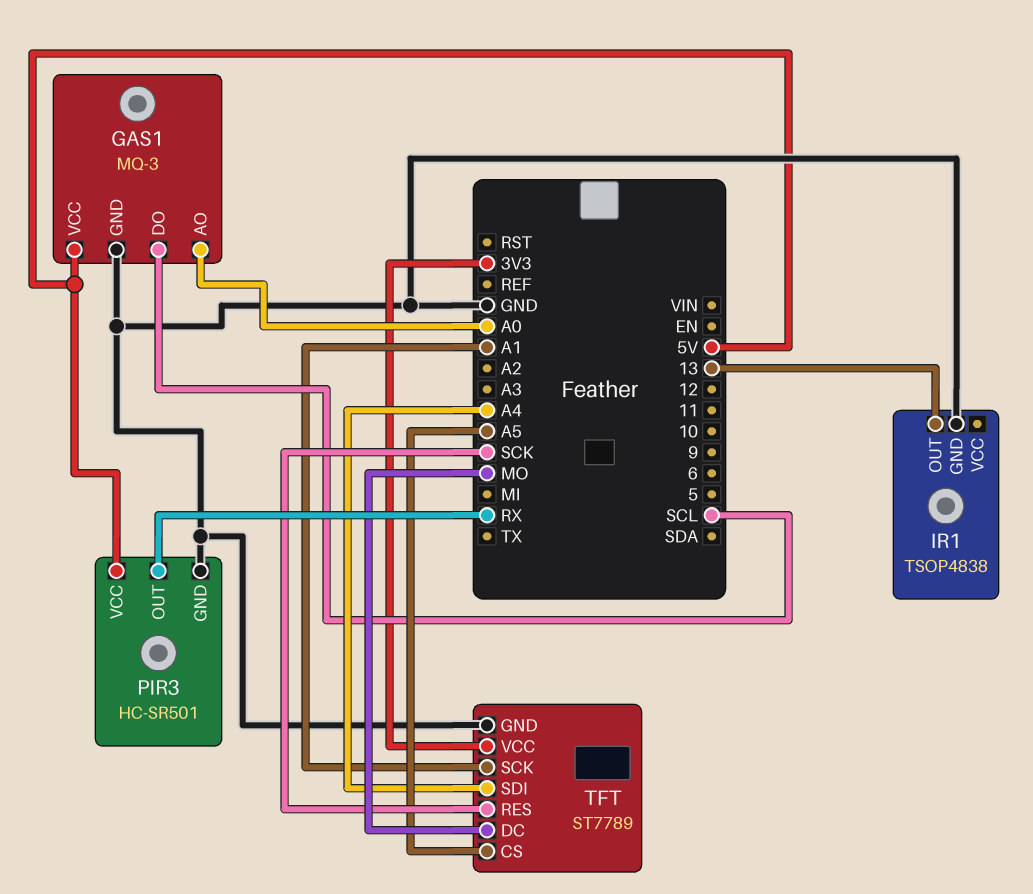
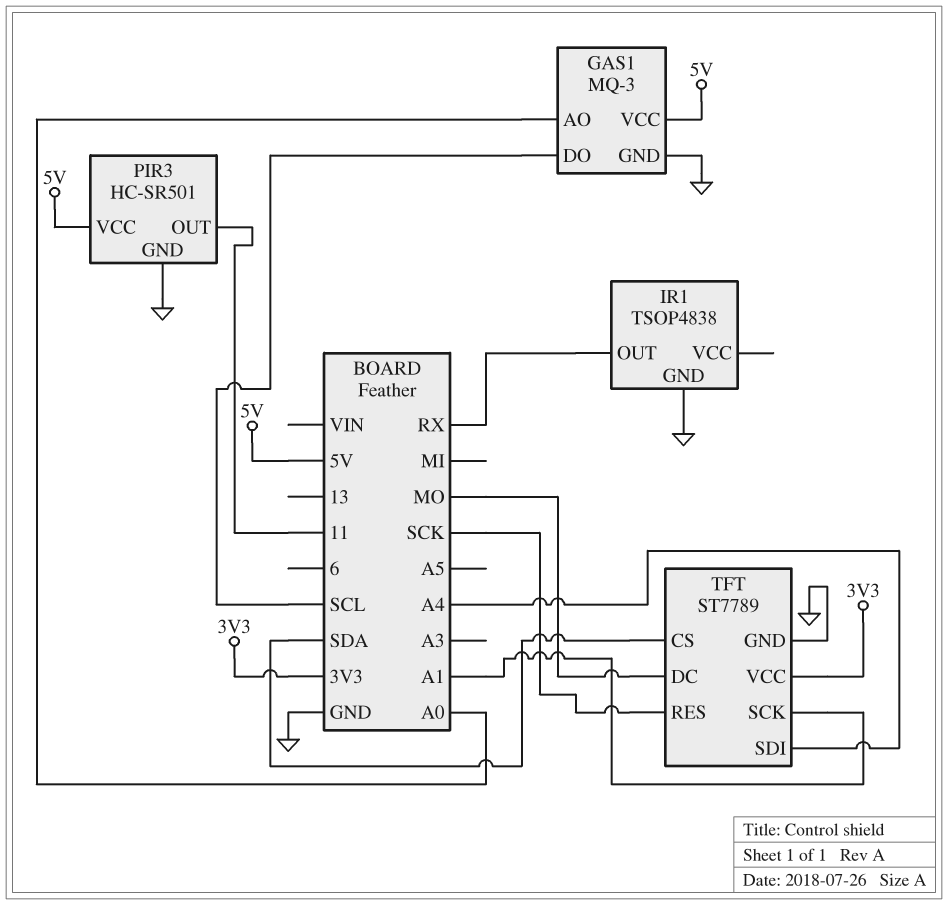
IR1 pin OUT: 13 -> RX
PIR3 pin OUT: RX -> 11
TFT pin CS: A5 -> SDA

